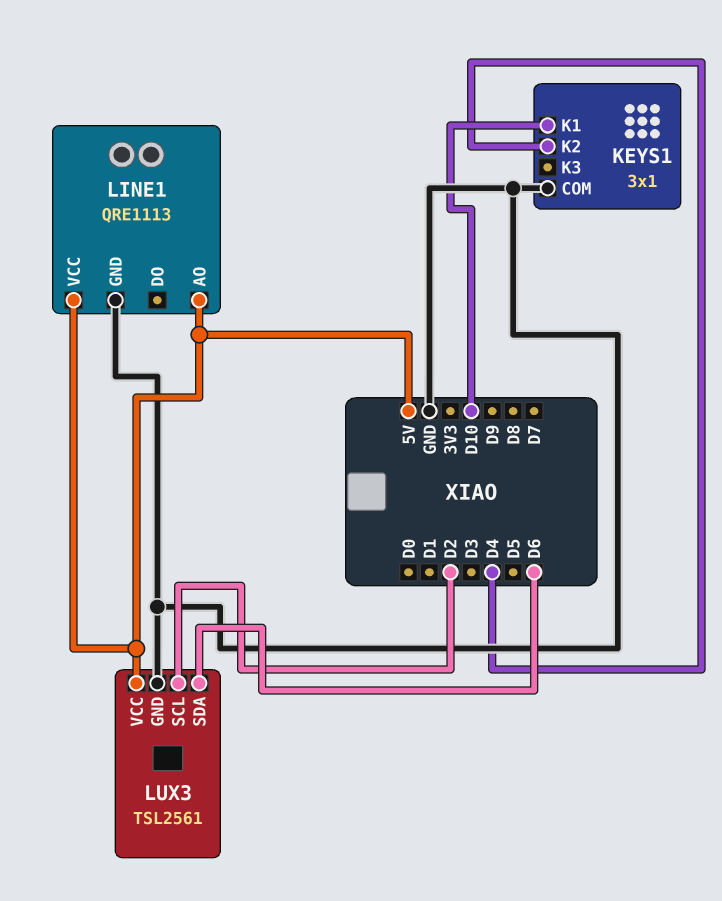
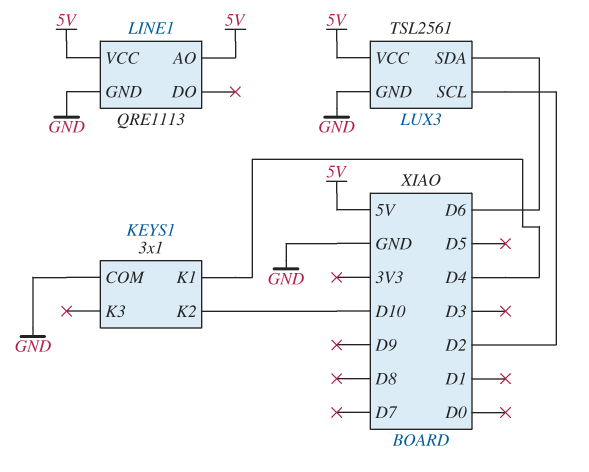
KEYS1 pin K1: D10 -> D4
KEYS1 pin K2: D4 -> D10

